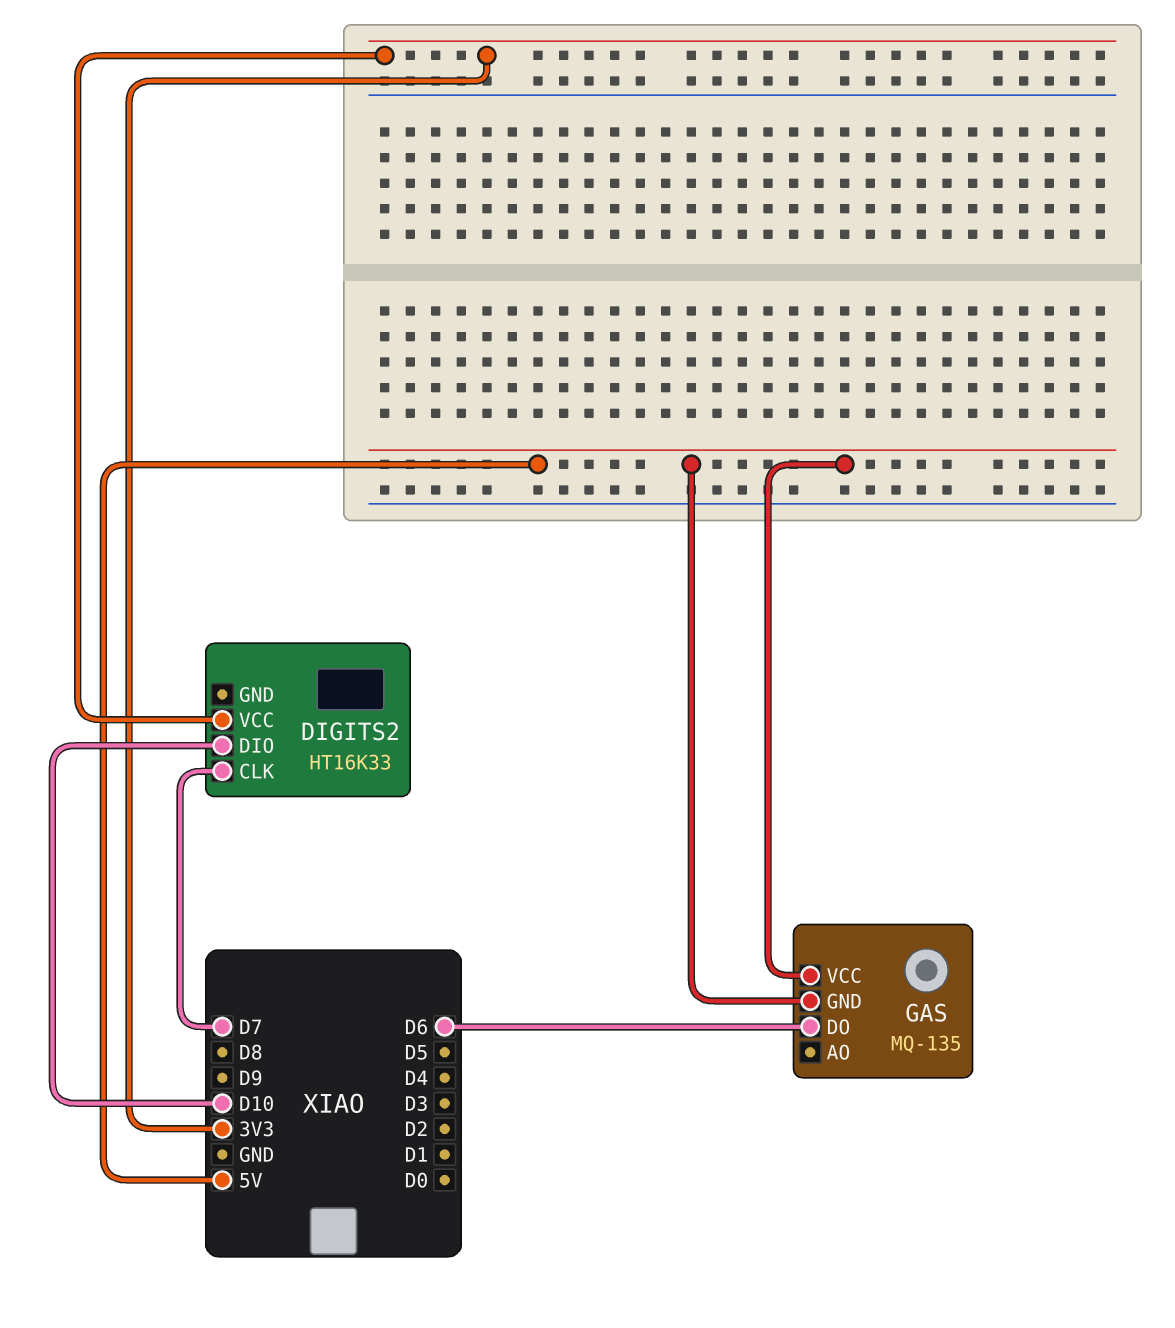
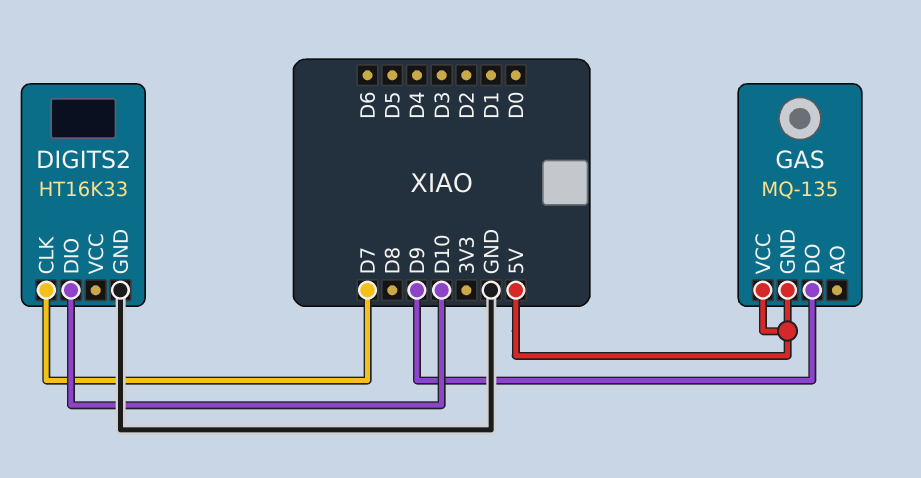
DIGITS2 pin GND: none -> GND
DIGITS2 pin VCC: 3V3 -> none
GAS pin DO: D6 -> D9

